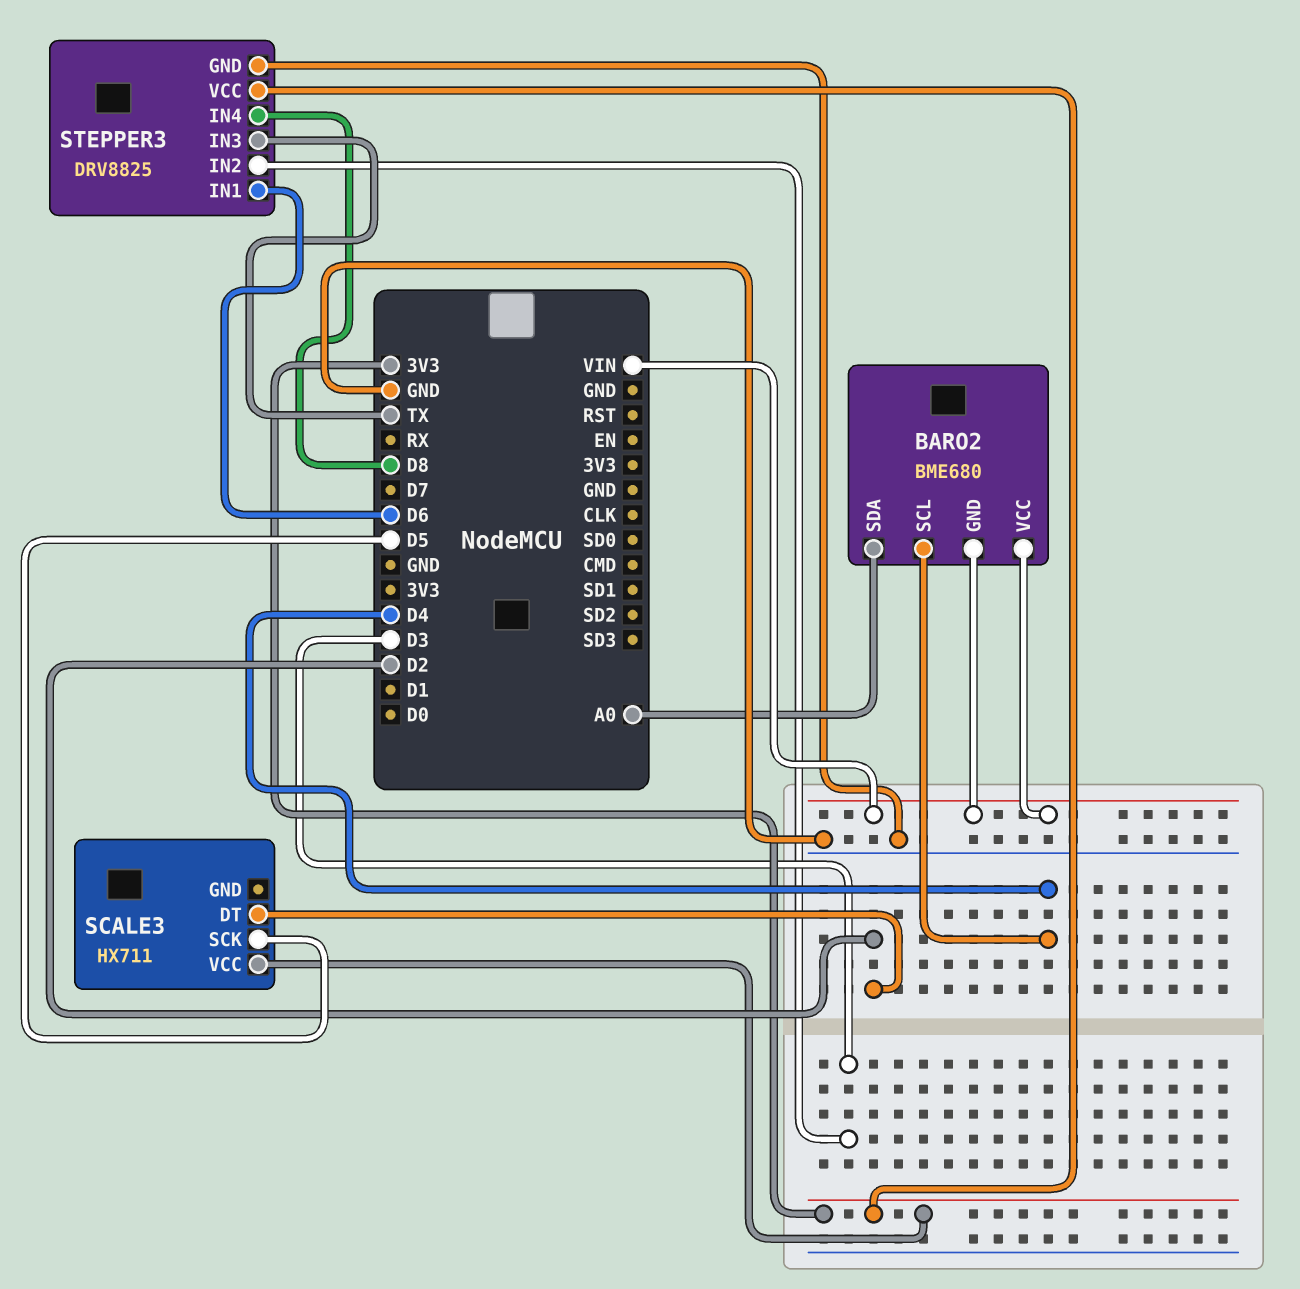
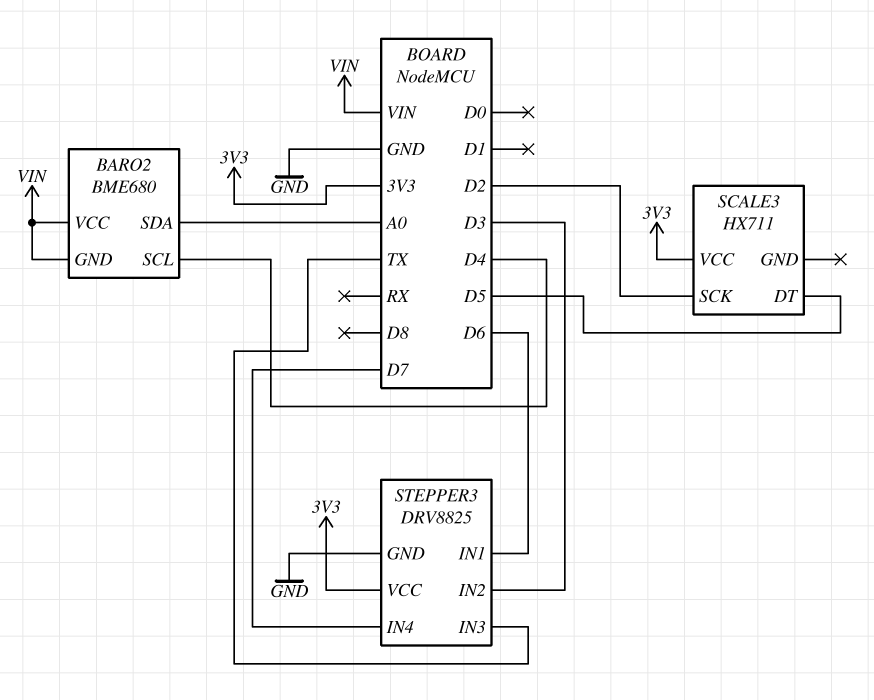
SCALE3 pin DT: D2 -> D5
SCALE3 pin SCK: D5 -> D2
STEPPER3 pin IN4: D8 -> D7

